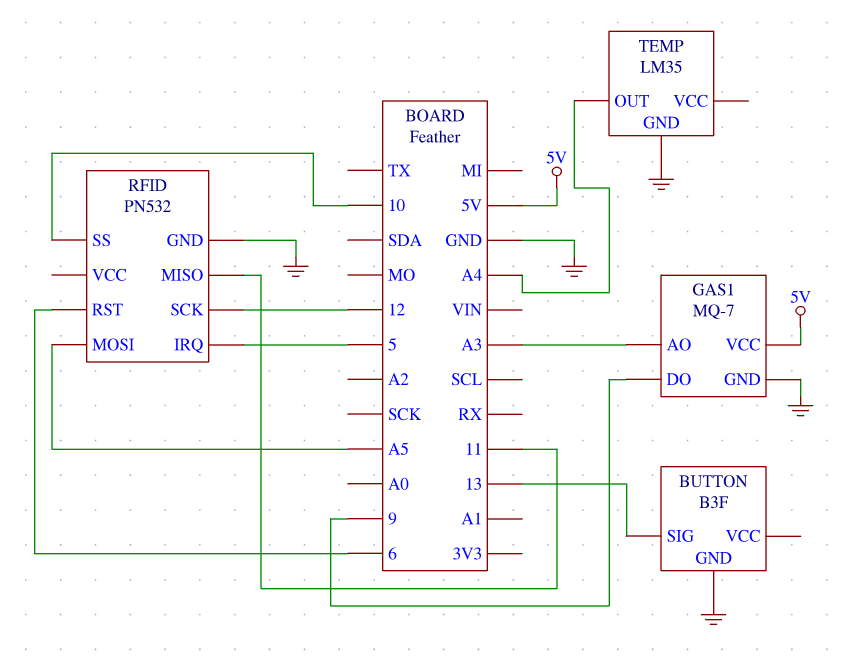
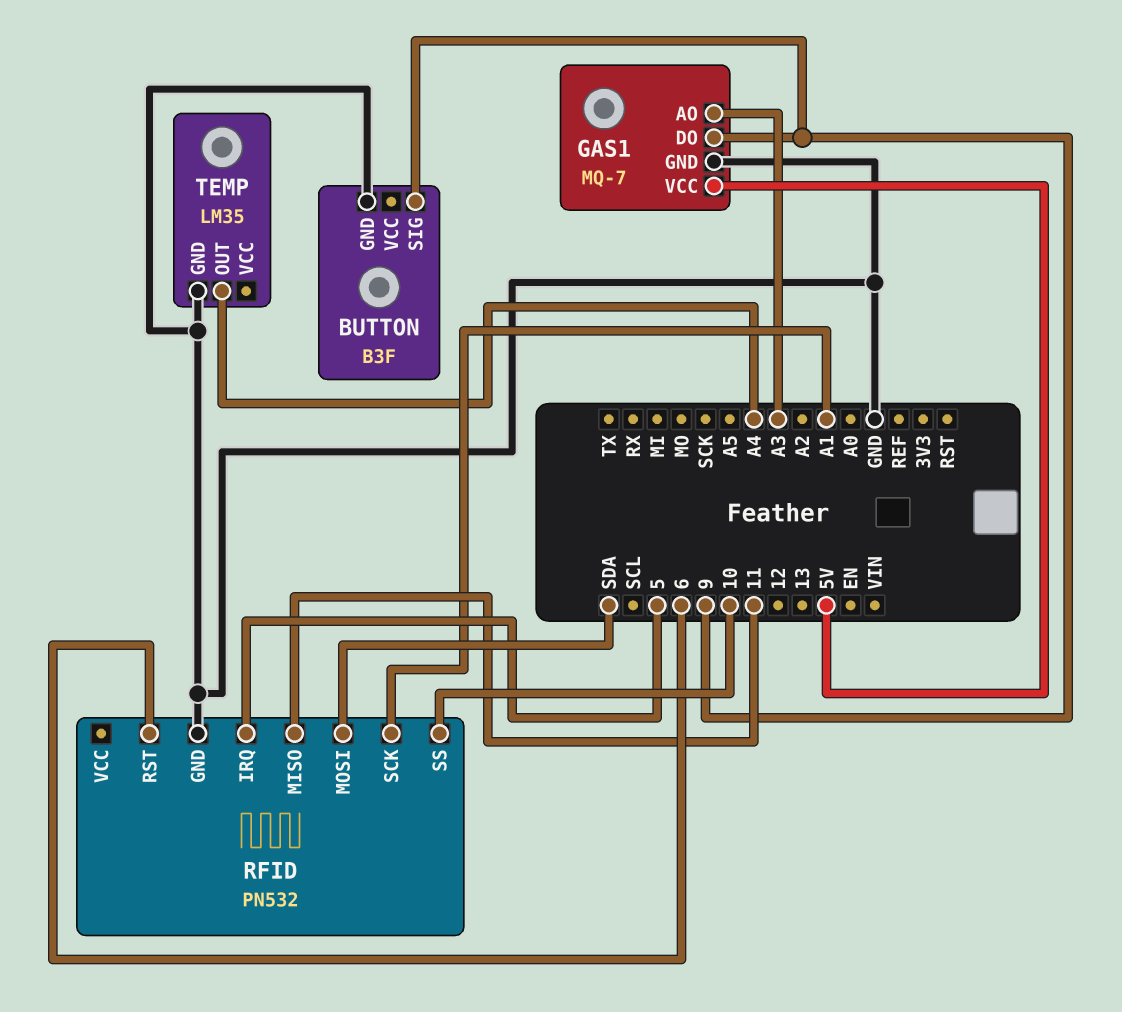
BUTTON pin SIG: 13 -> 9
RFID pin MOSI: A5 -> SDA
RFID pin SCK: 12 -> A1

